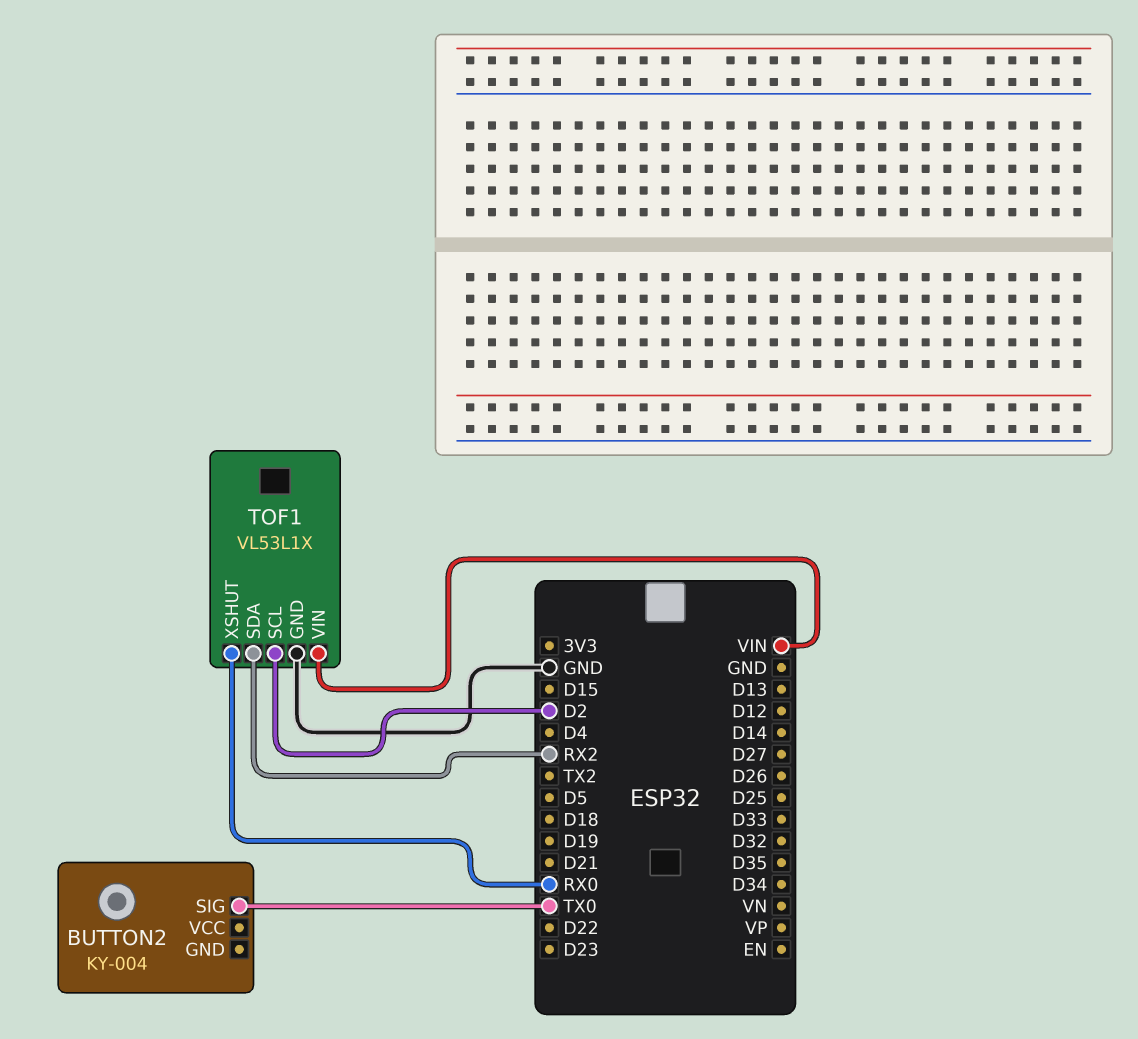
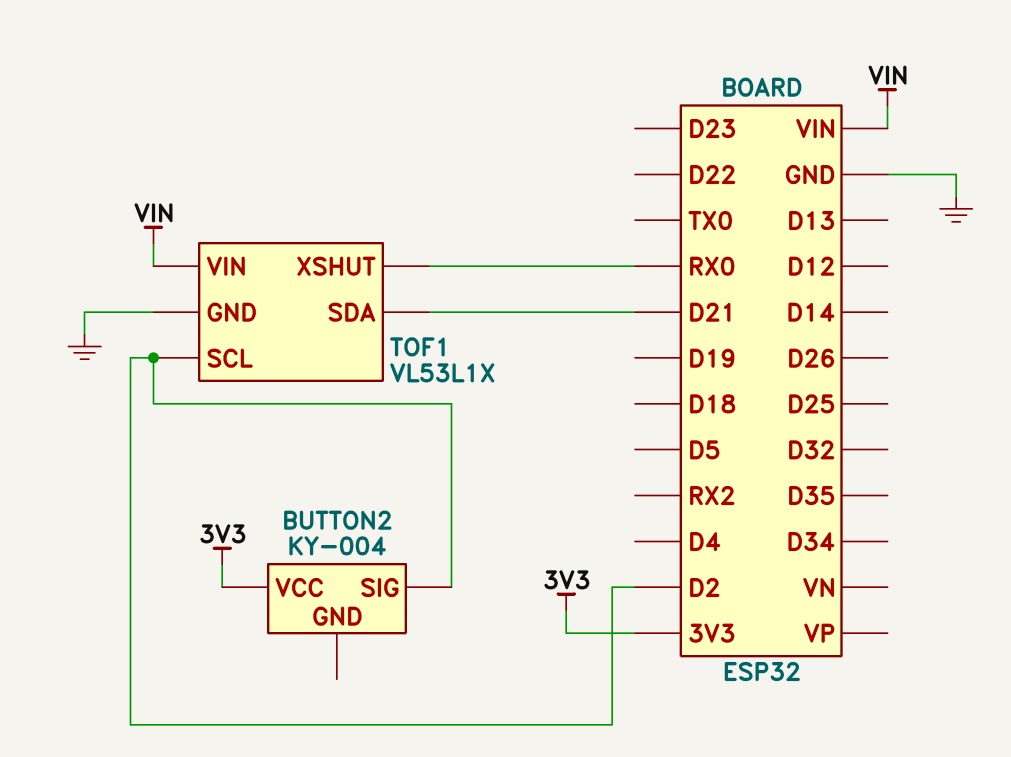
BUTTON2 pin SIG: TX0 -> D2
BUTTON2 pin VCC: none -> 3V3
TOF1 pin SDA: RX2 -> D21

